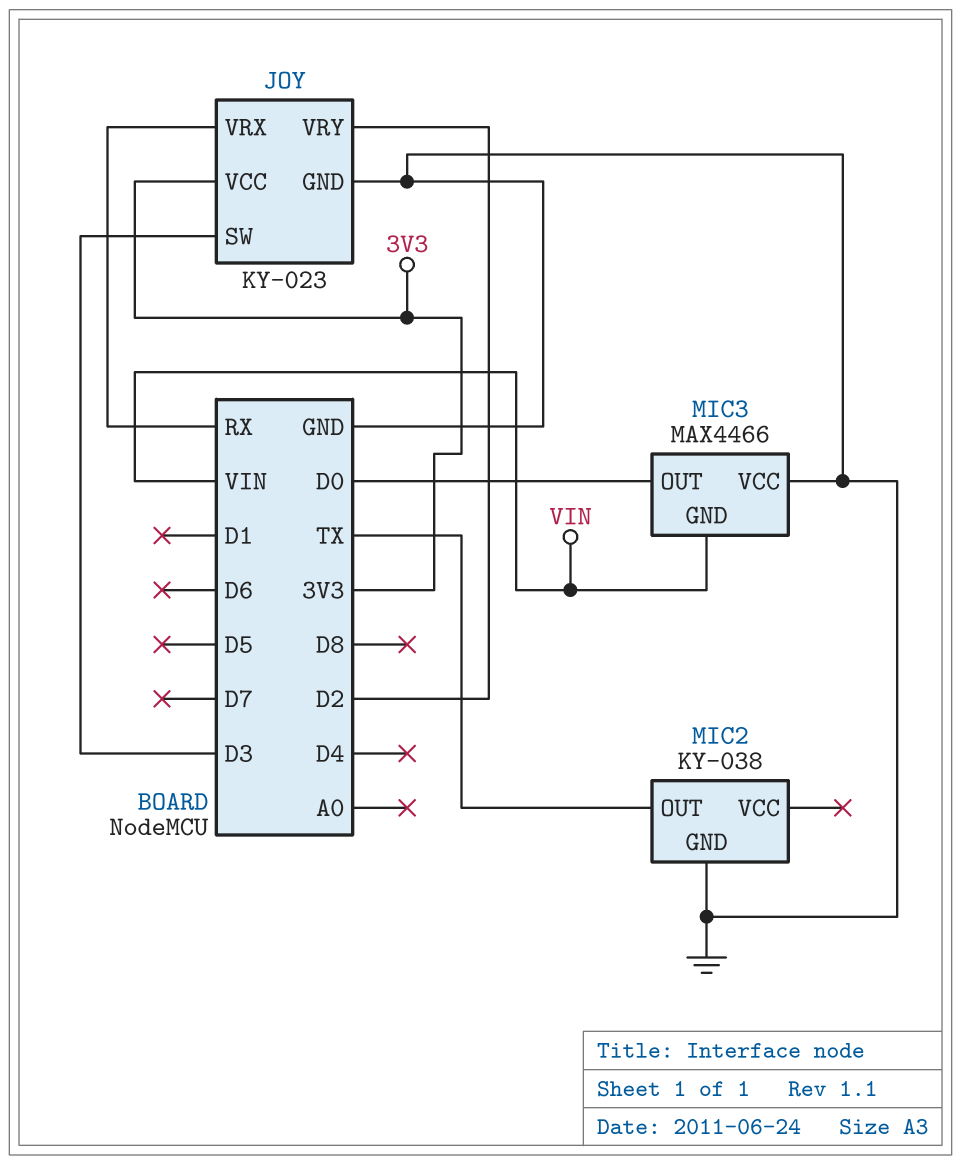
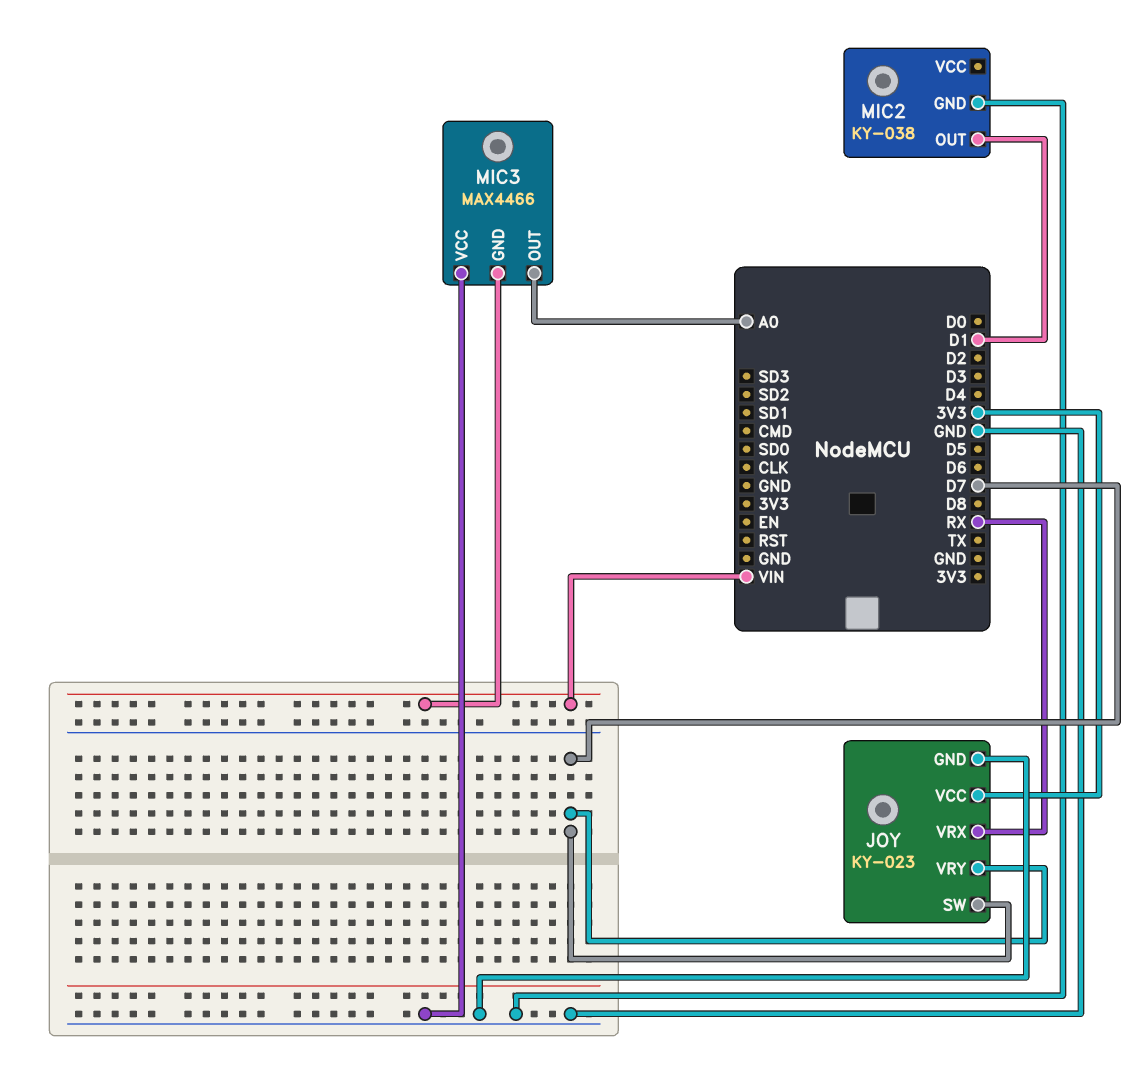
JOY pin SW: D3 -> D7
JOY pin VRY: D2 -> D7
MIC2 pin OUT: TX -> D1
MIC3 pin OUT: D0 -> A0

